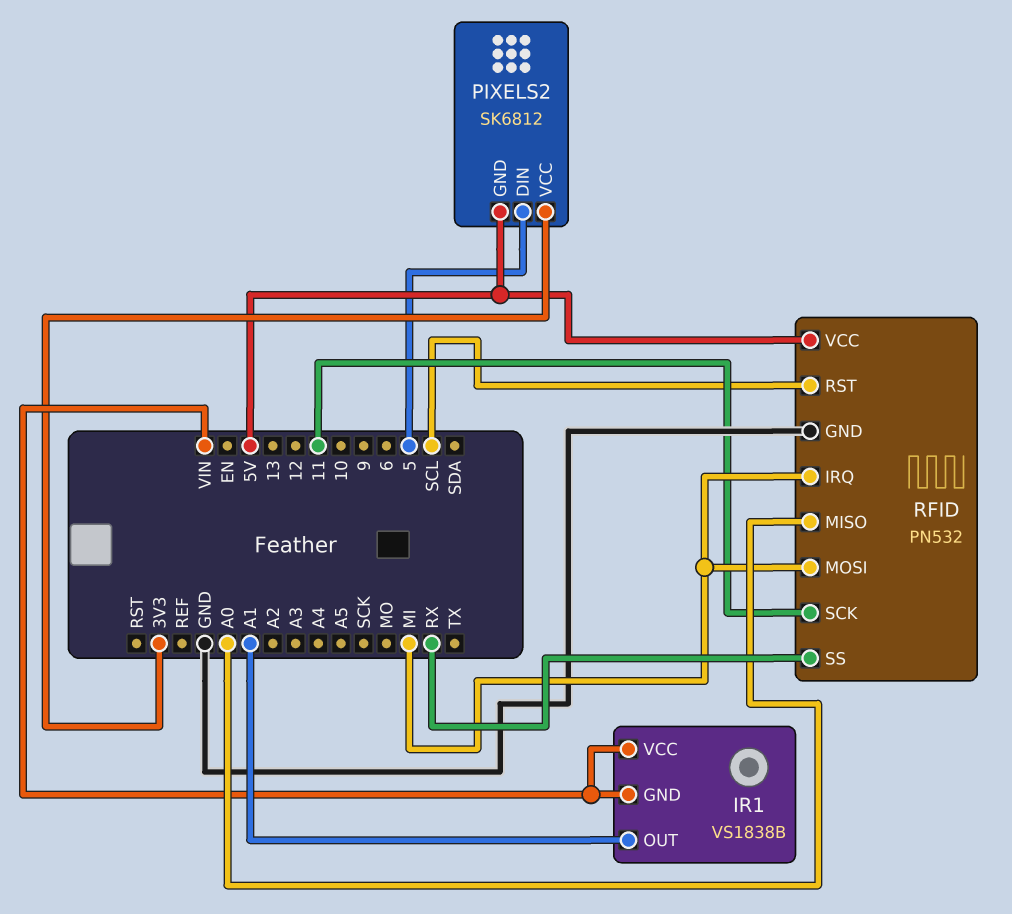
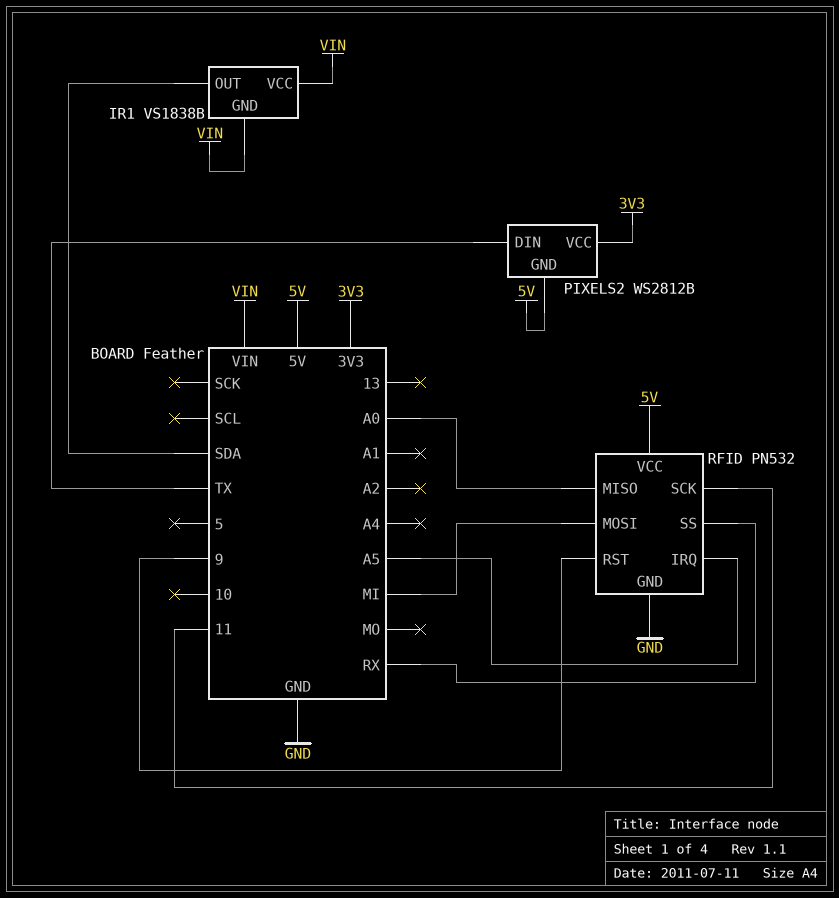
IR1 pin OUT: A1 -> SDA
PIXELS2: SK6812 -> WS2812B
PIXELS2 pin DIN: 5 -> TX
RFID pin IRQ: MI -> A5
RFID pin RST: SCL -> 9

